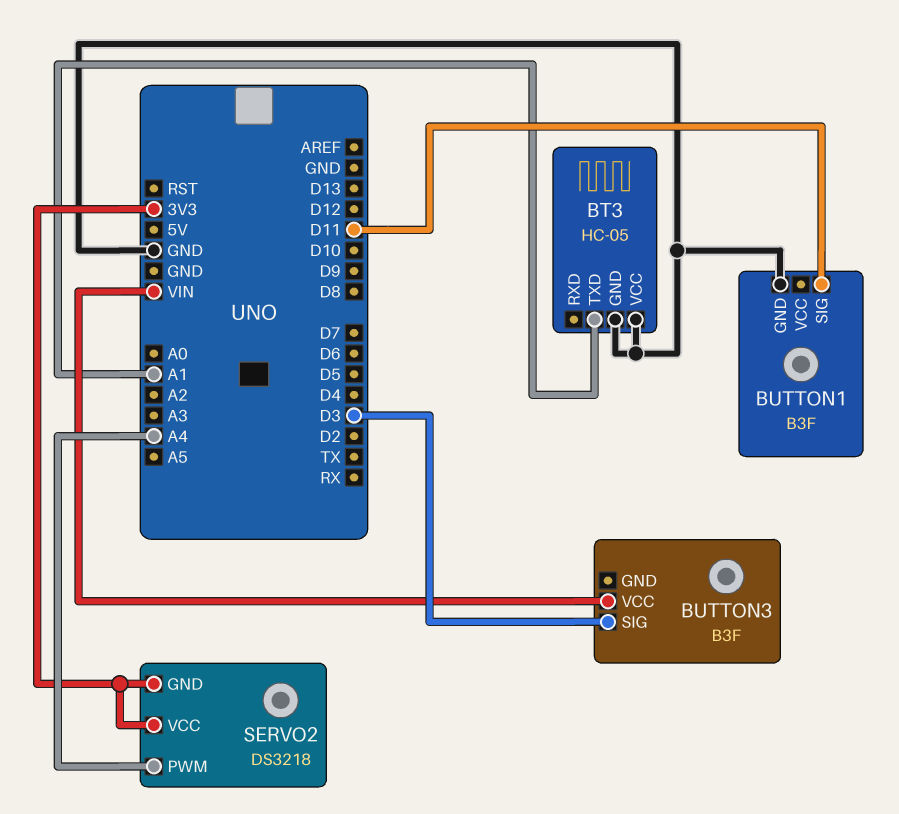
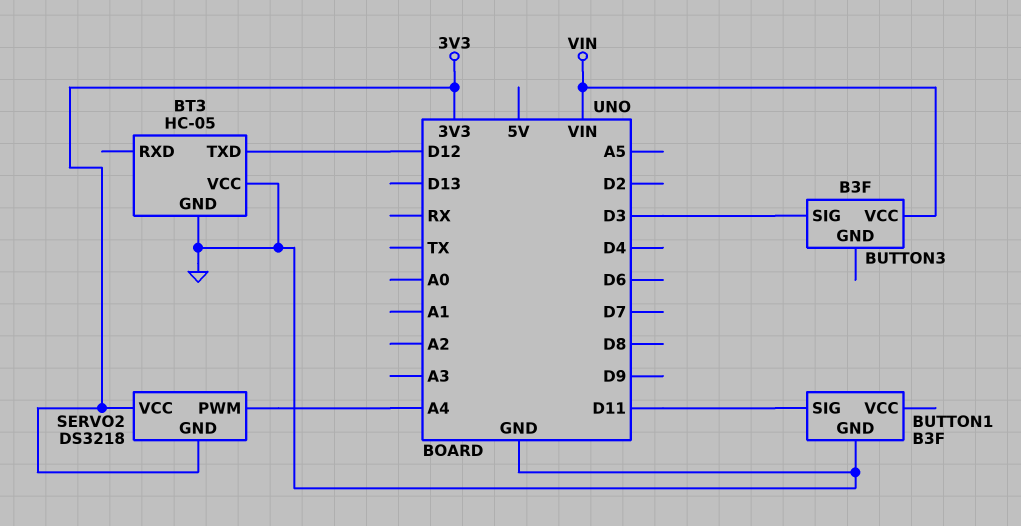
BT3 pin TXD: A1 -> D12

